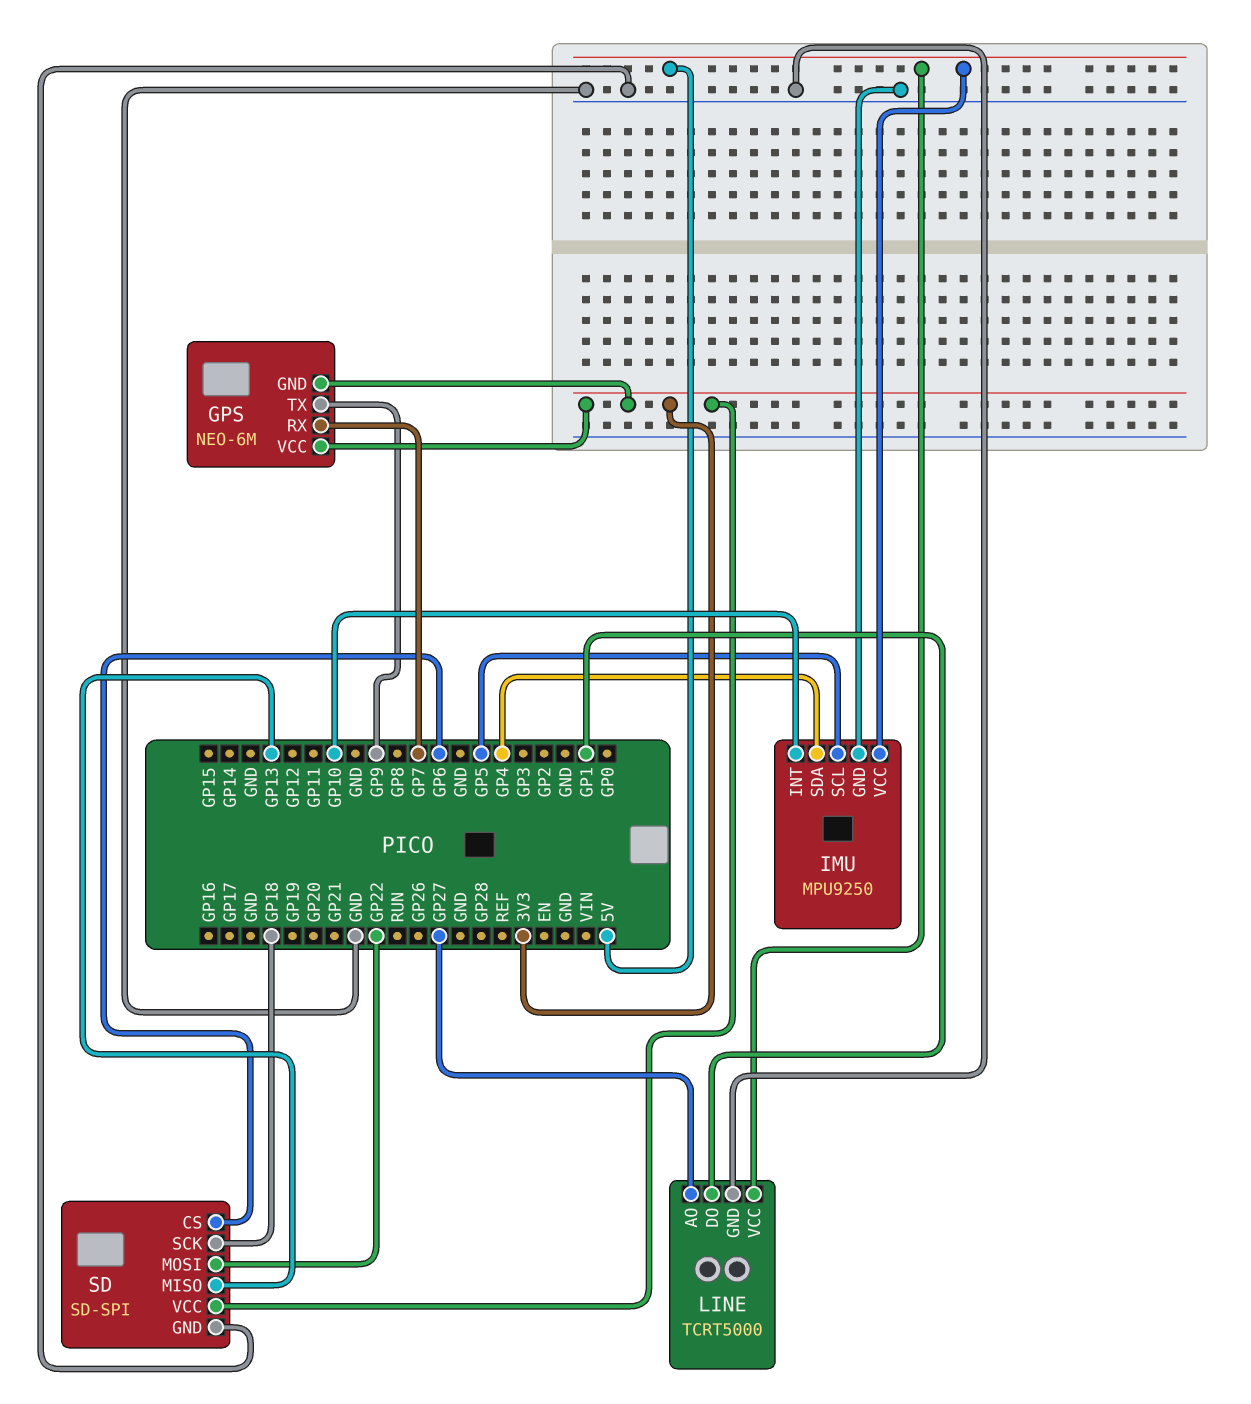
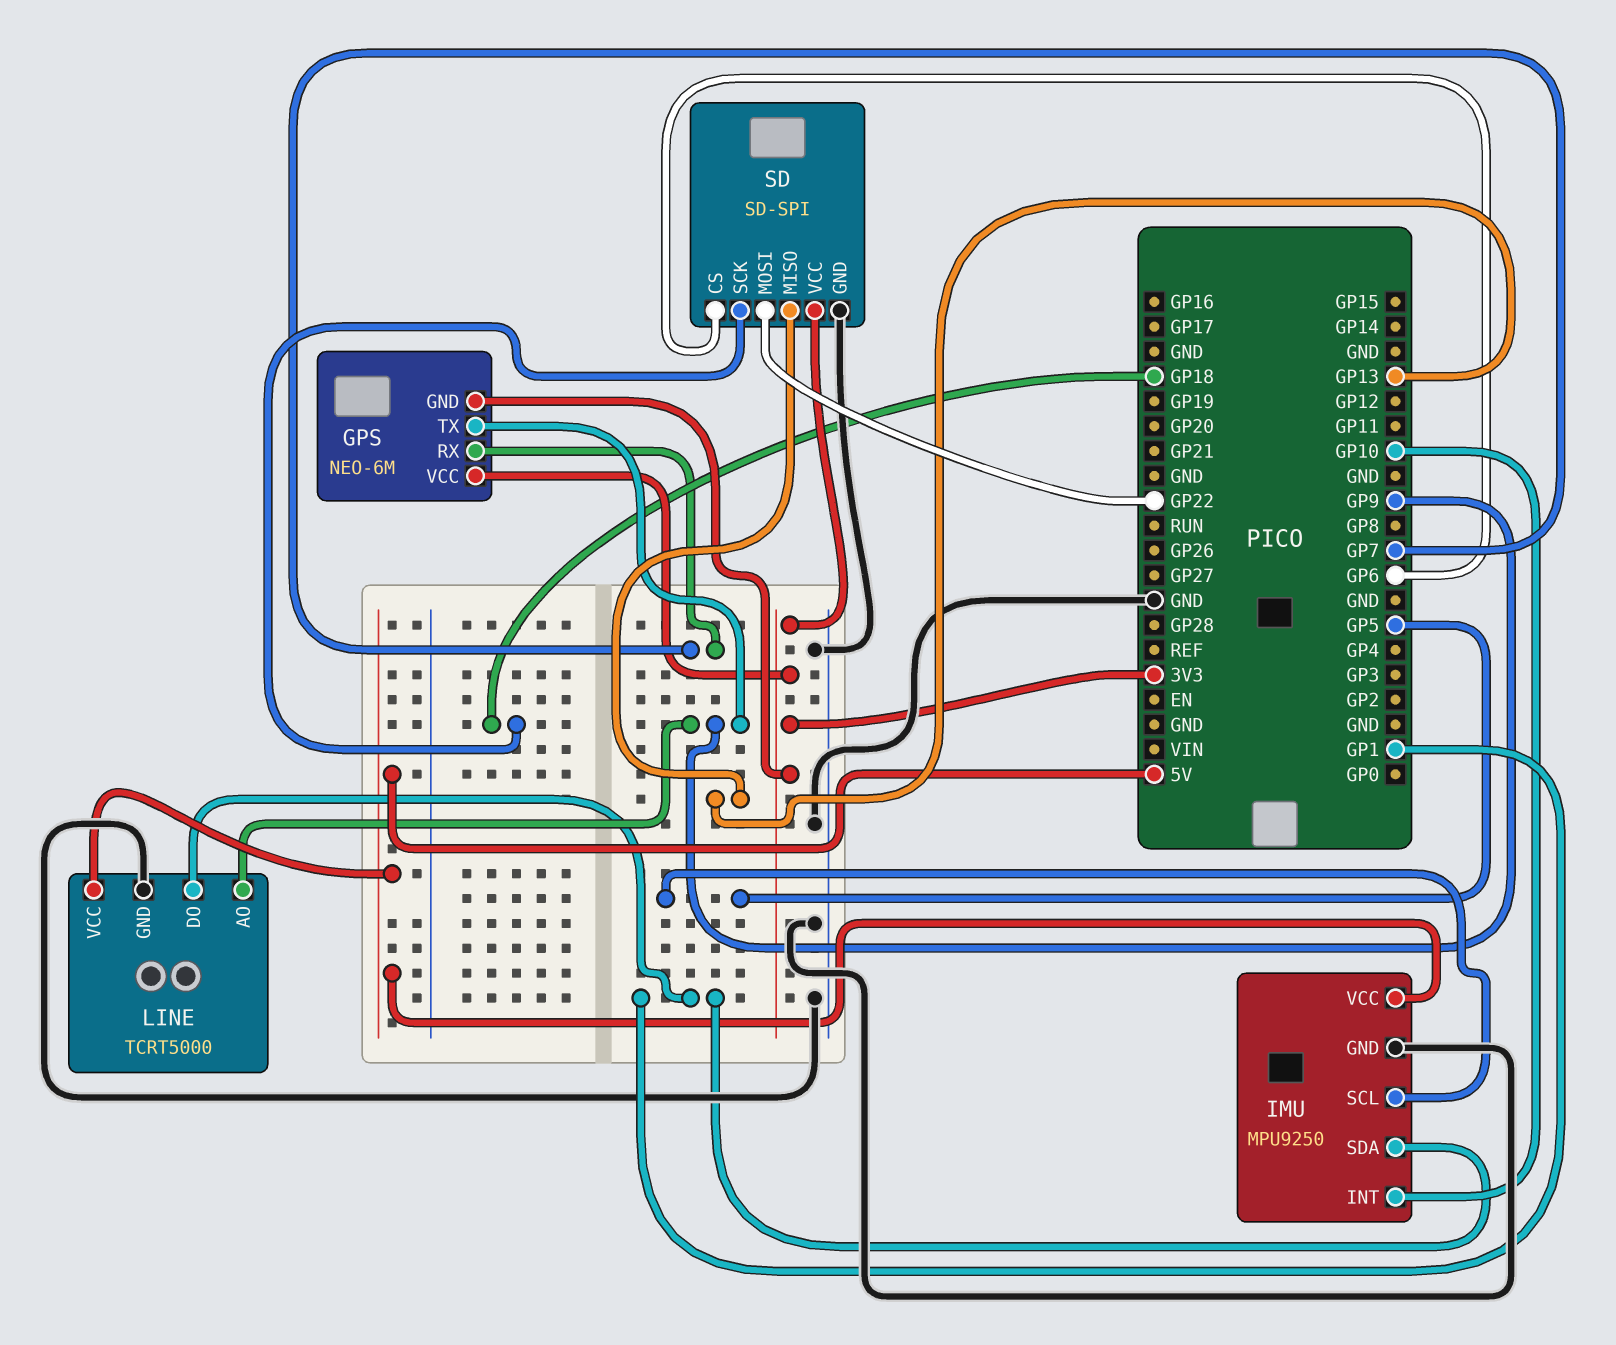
IMU pin SDA: GP4 -> GP1
LINE pin AO: GP27 -> GP9

